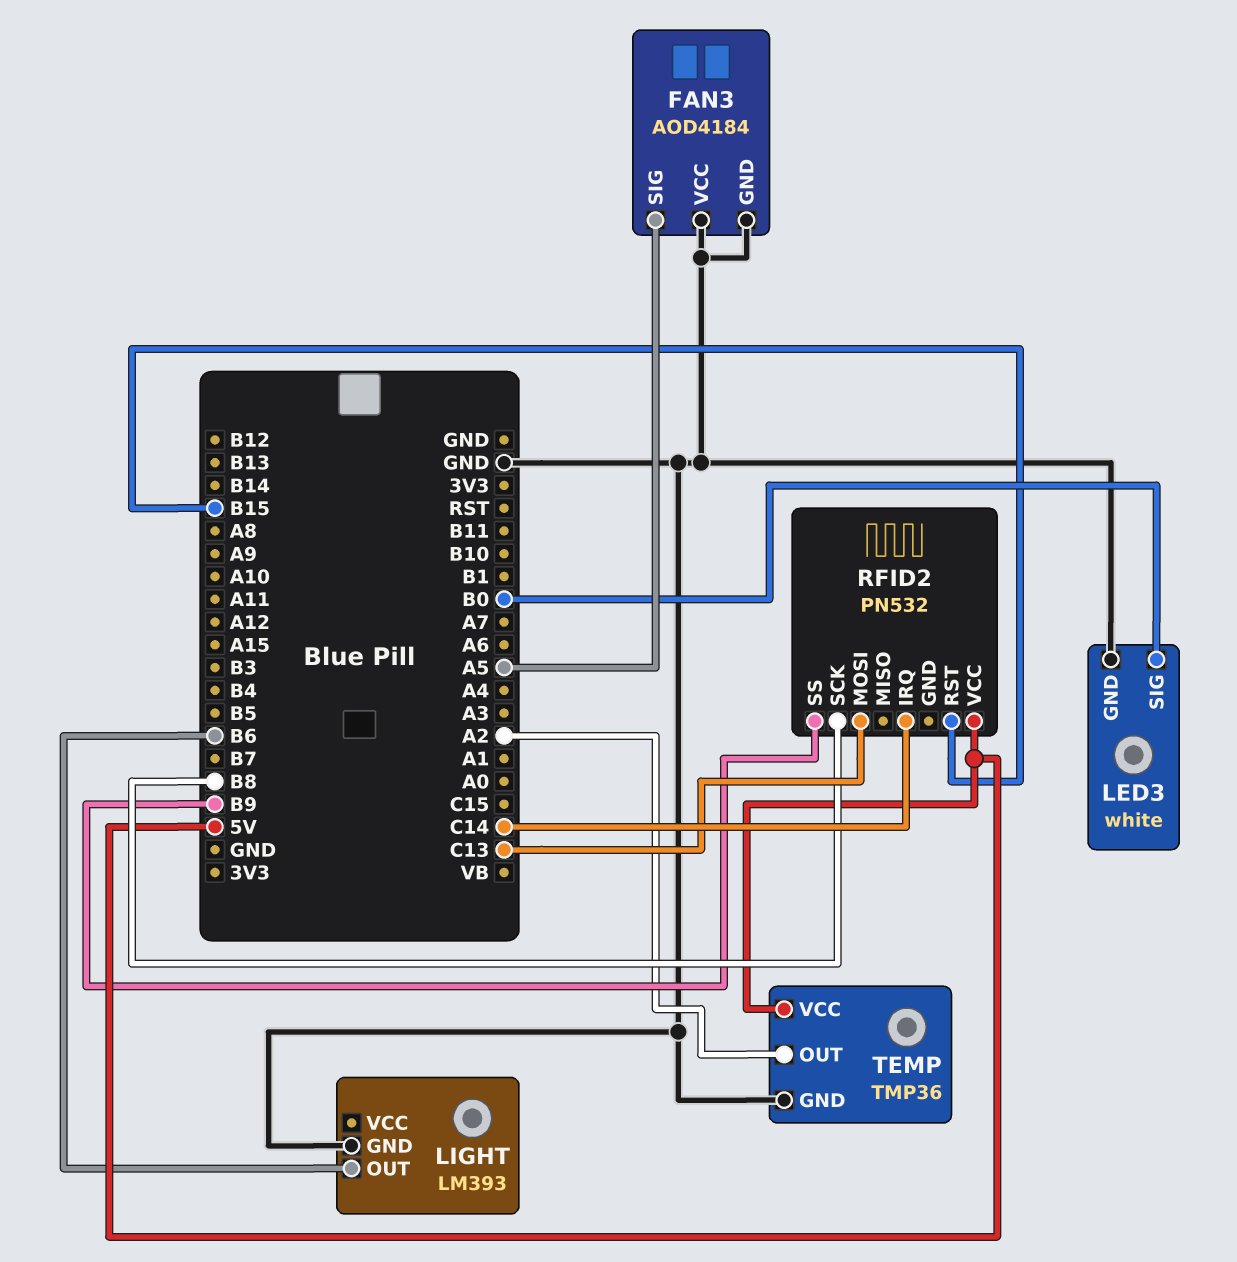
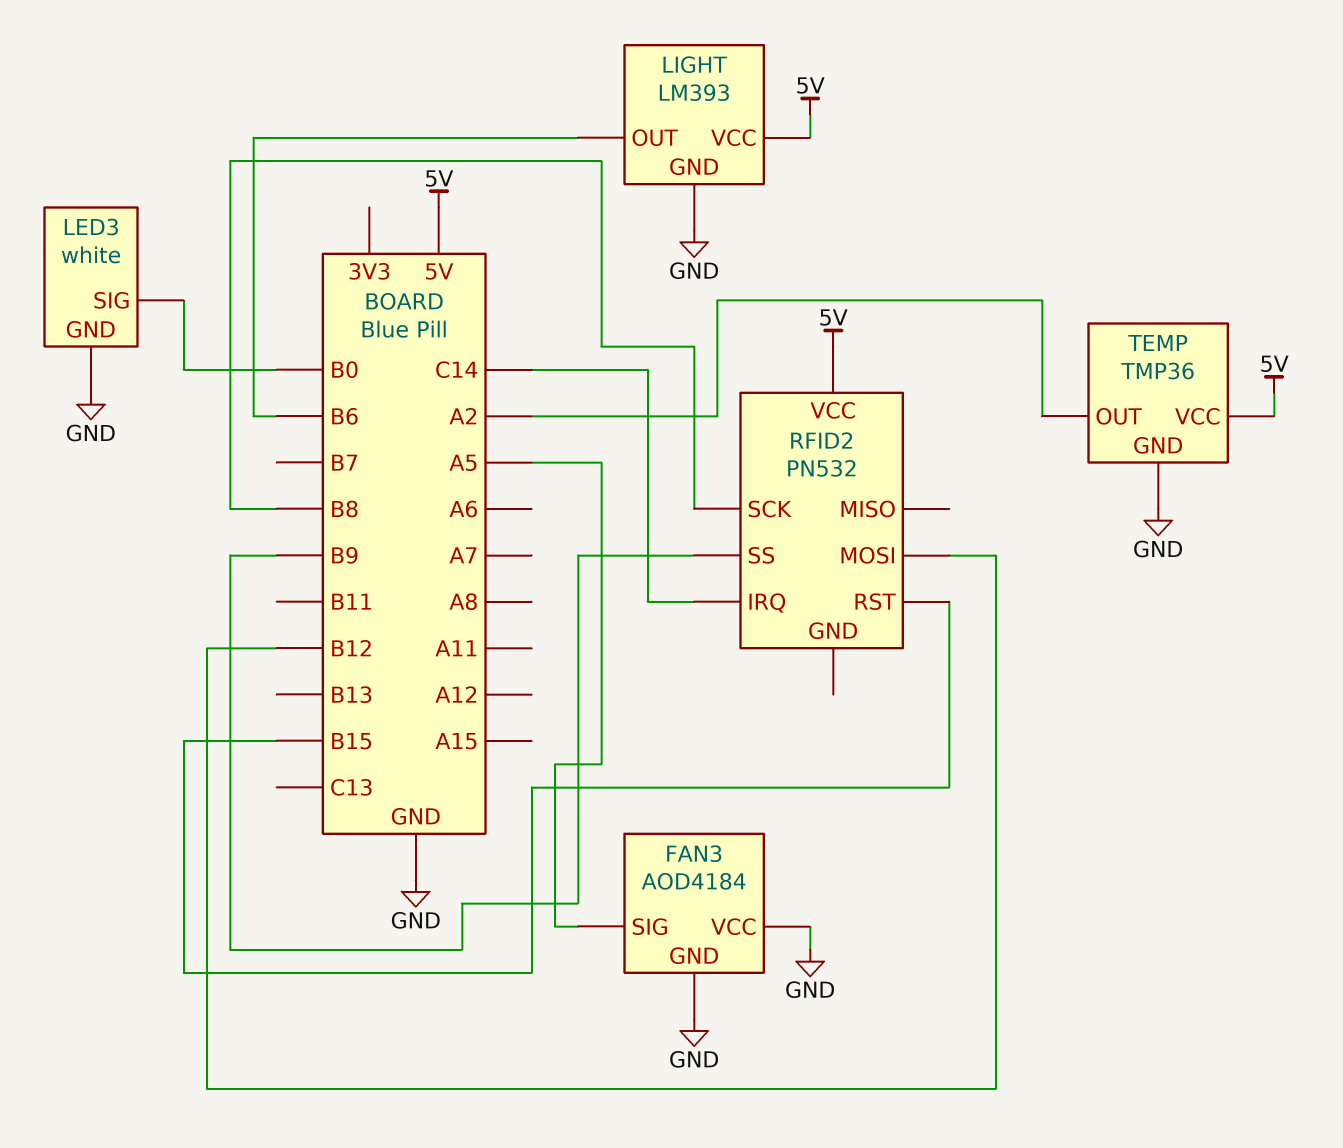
LIGHT pin VCC: none -> 5V
RFID2 pin MOSI: C13 -> B12

